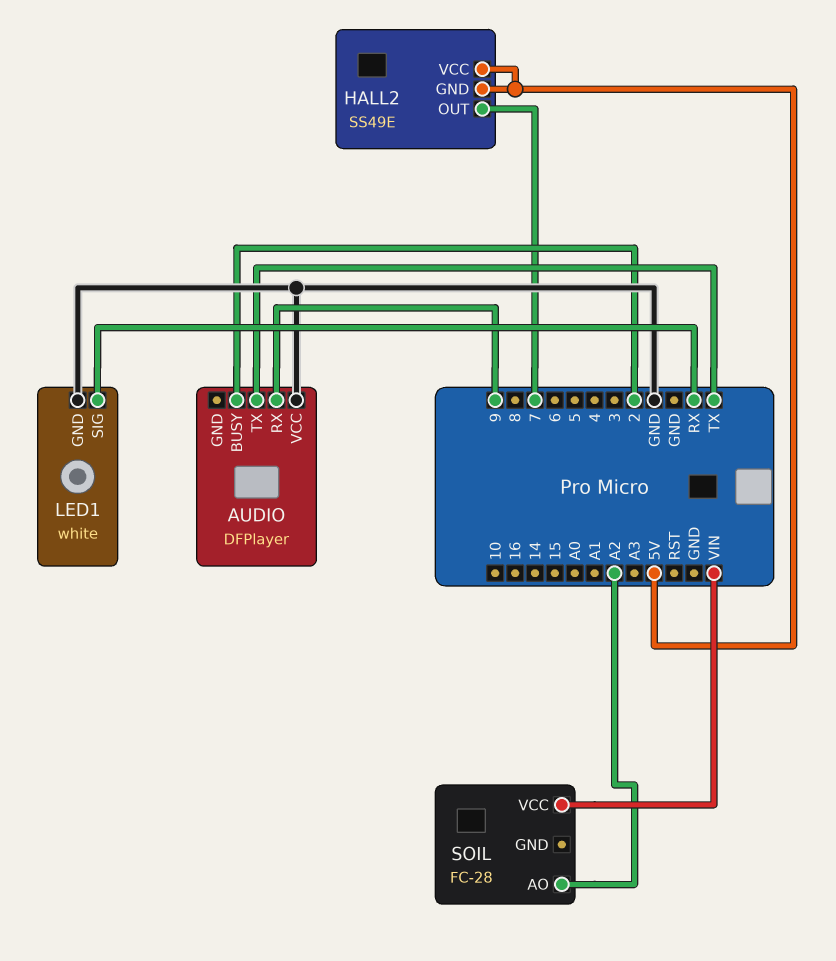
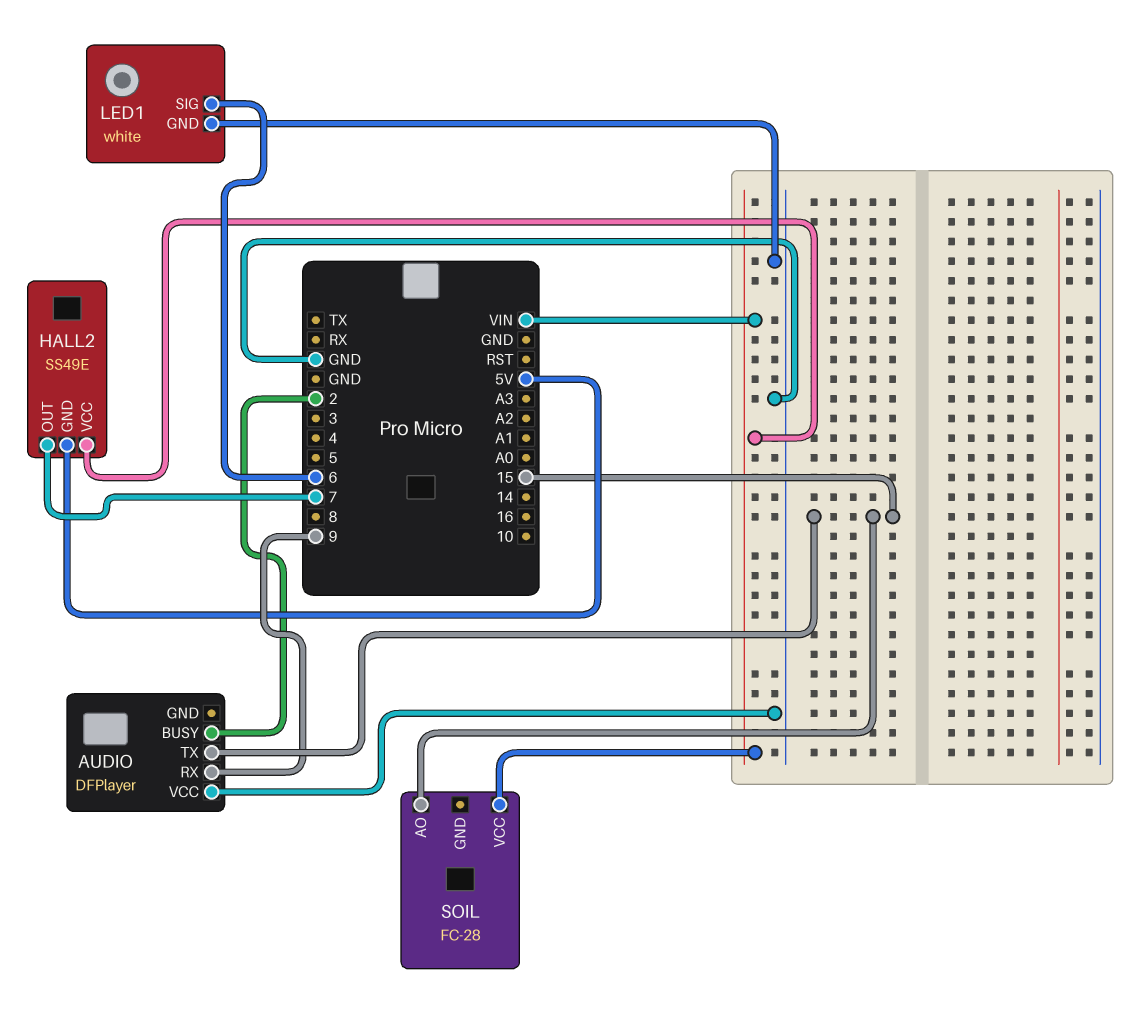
AUDIO pin TX: TX -> 15
HALL2 pin VCC: 5V -> VIN
LED1 pin SIG: RX -> 6
SOIL pin AO: A2 -> 15

